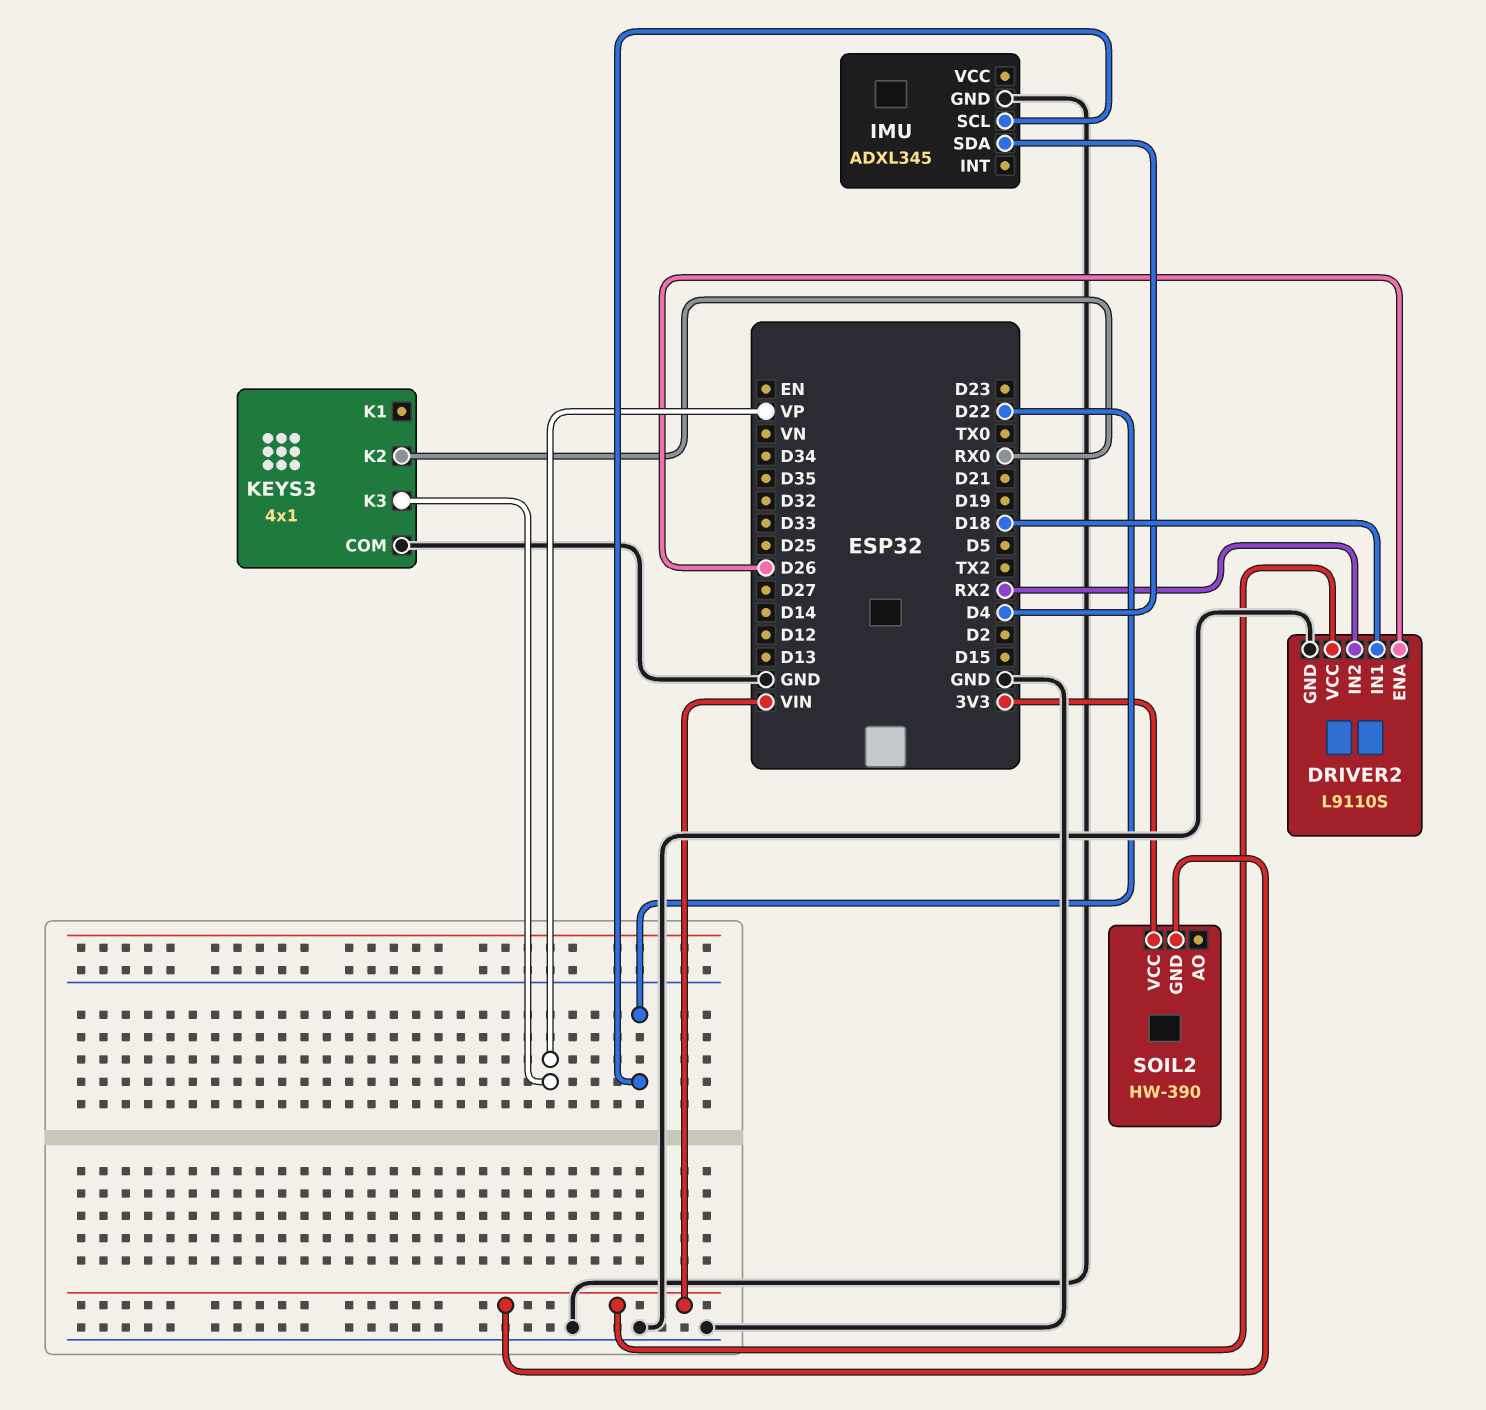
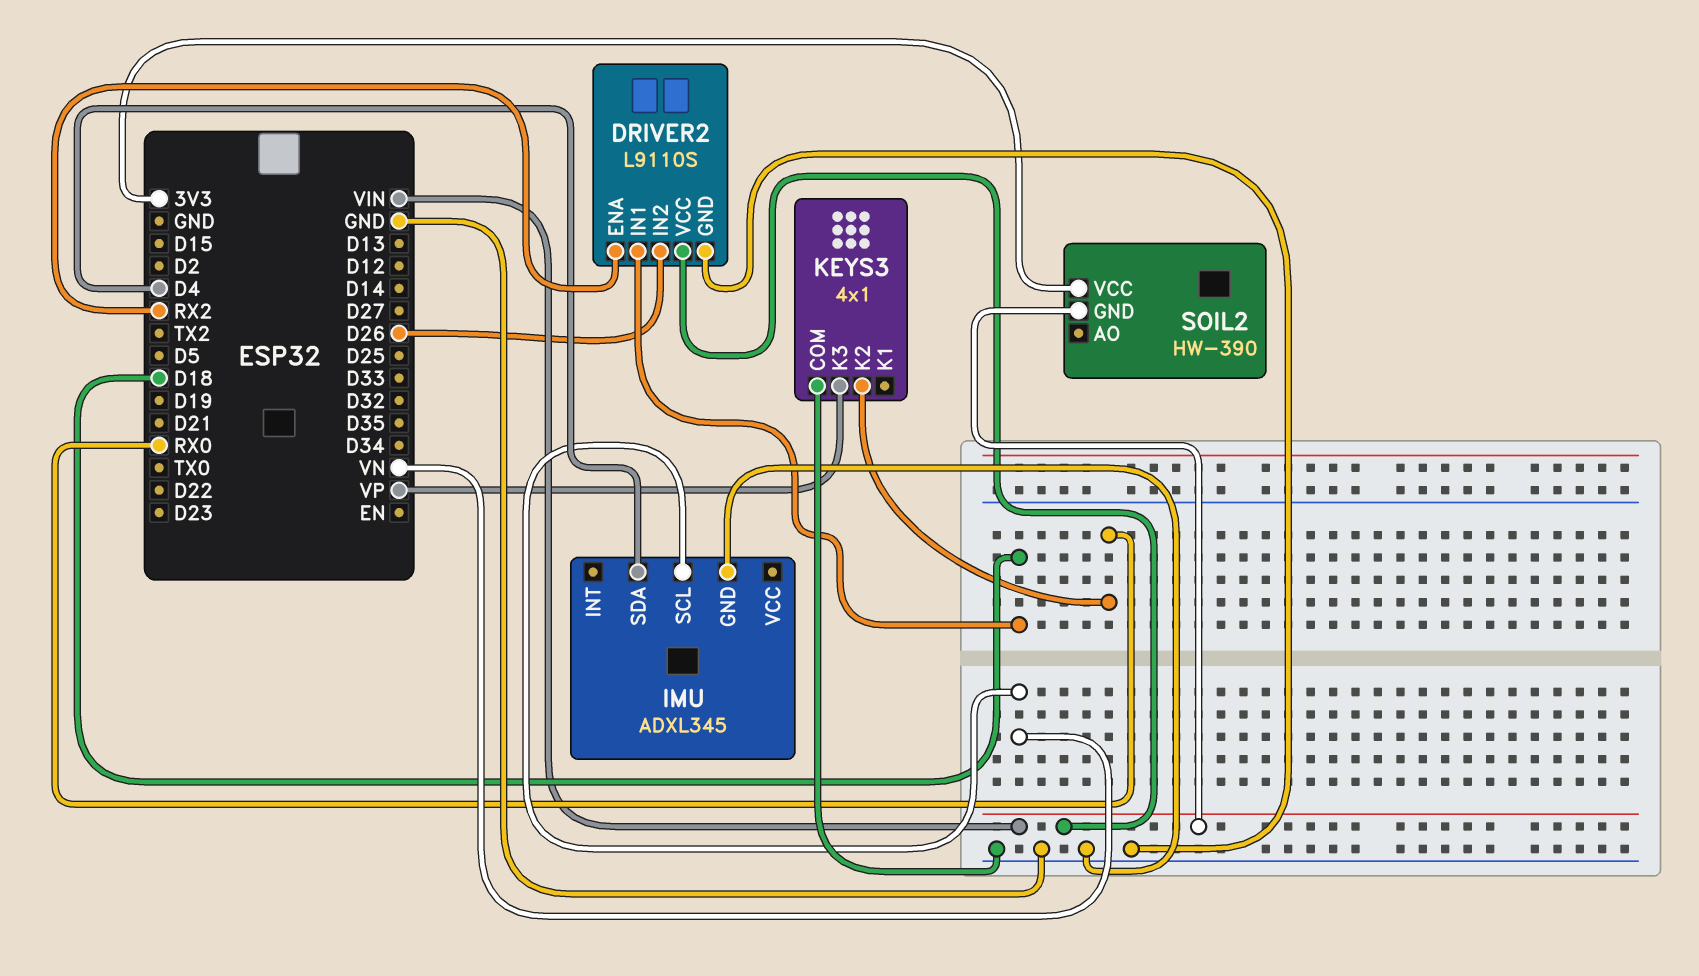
DRIVER2 pin ENA: D26 -> RX2
DRIVER2 pin IN2: RX2 -> D26
IMU pin SCL: D22 -> VN

